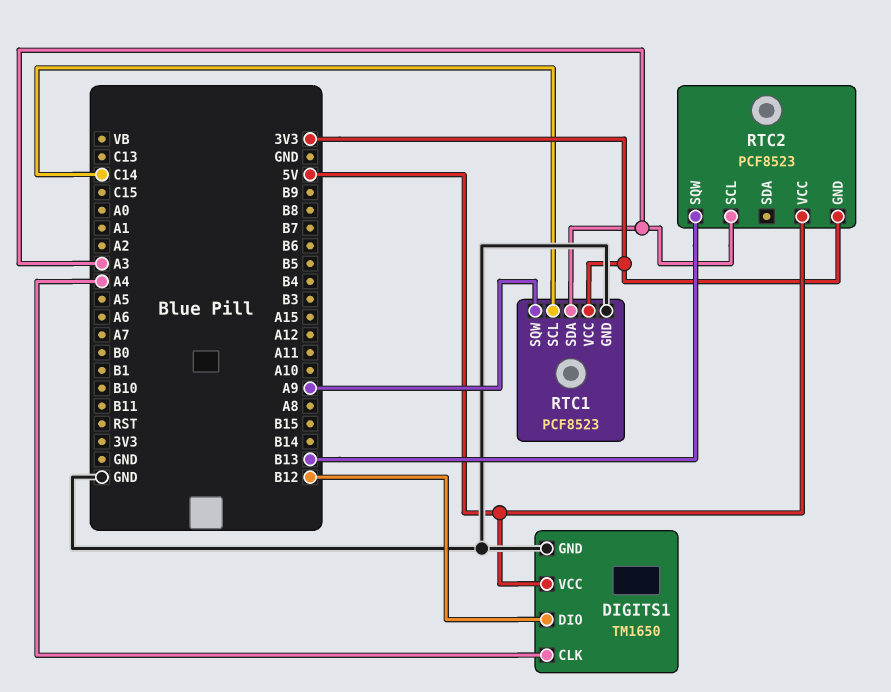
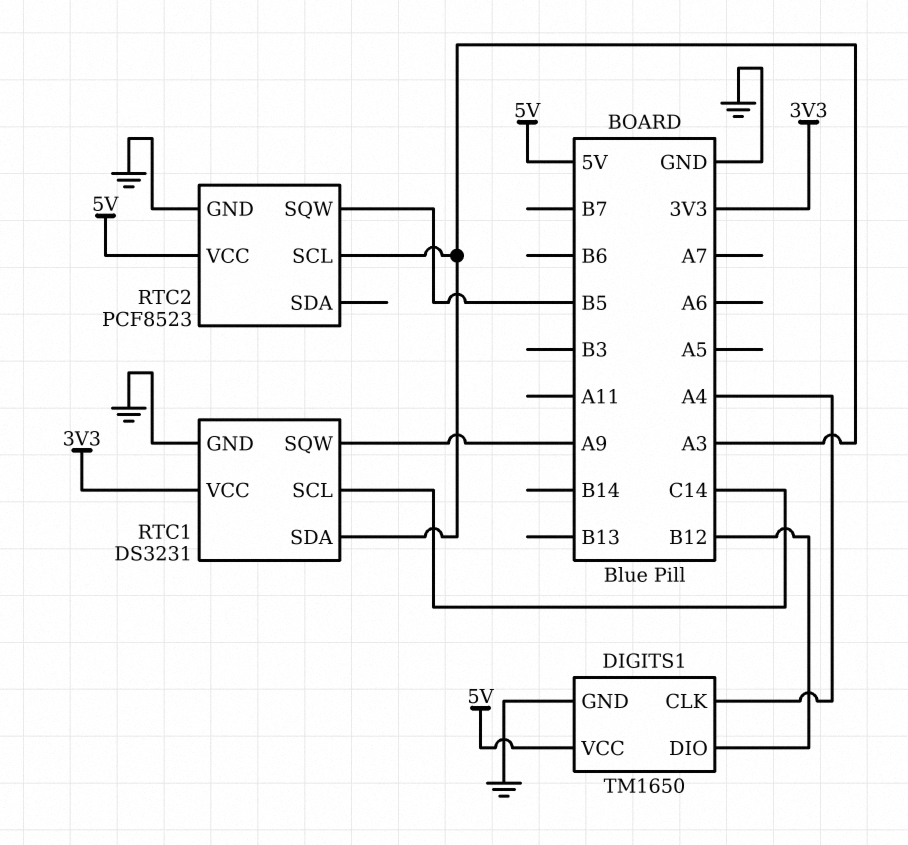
RTC1: PCF8523 -> DS3231
RTC2 pin GND: 3V3 -> GND
RTC2 pin SQW: B13 -> B5

